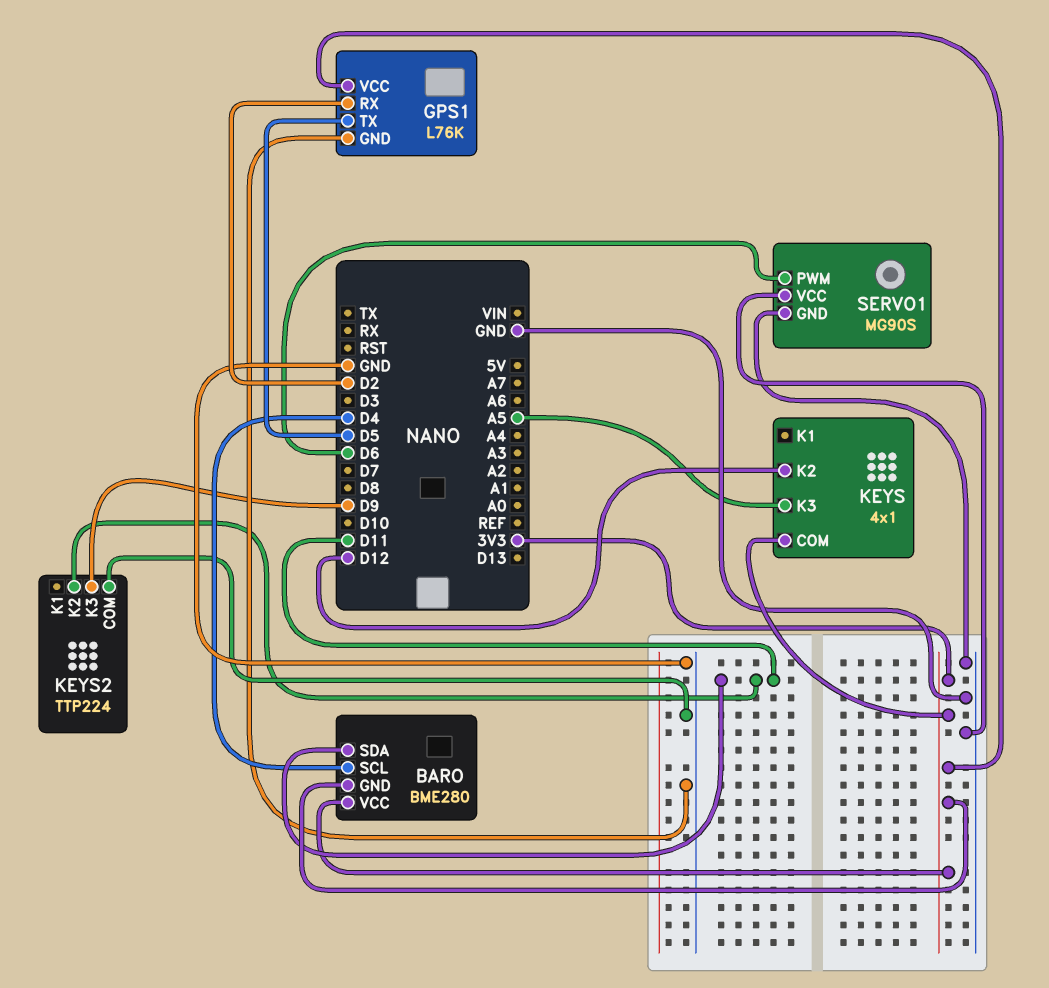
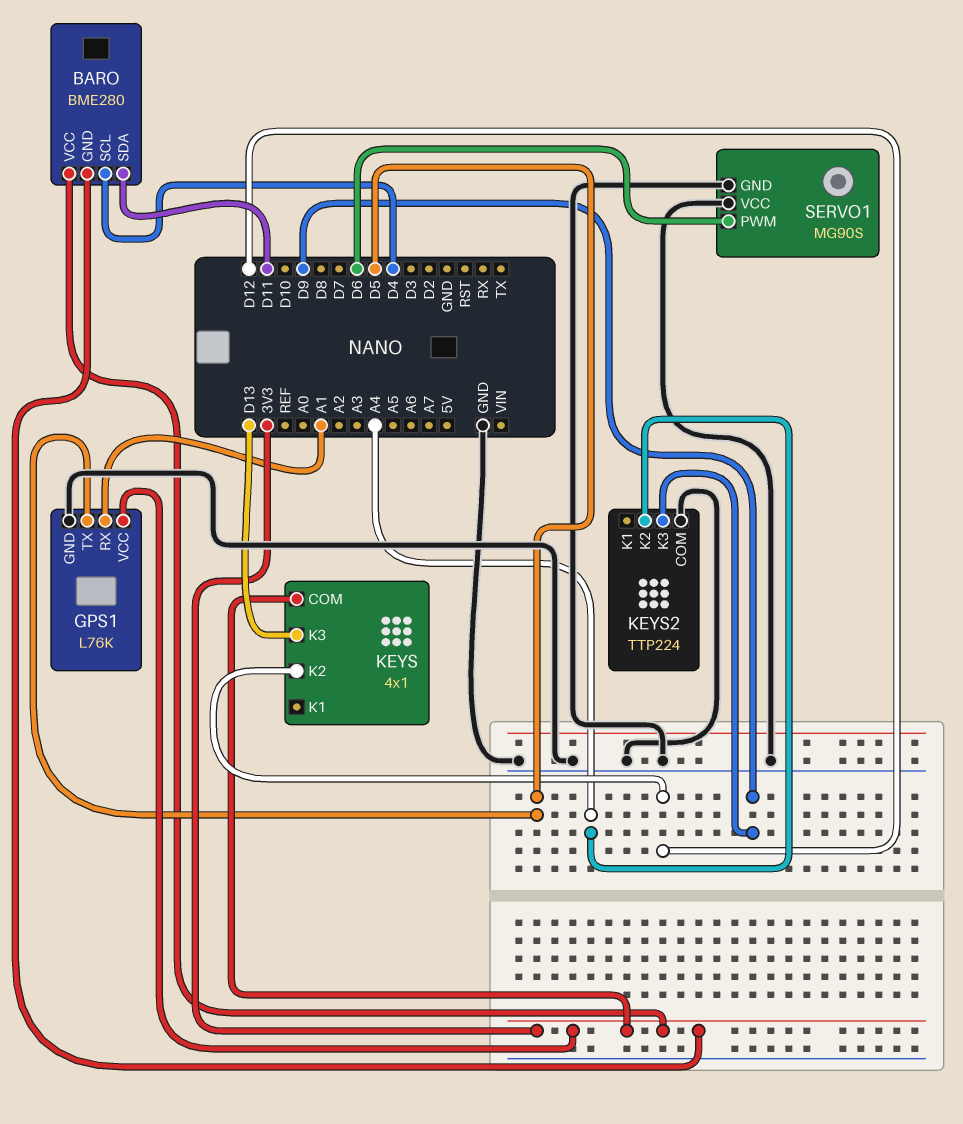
GPS1 pin RX: D2 -> A1
KEYS pin K3: A5 -> D13
KEYS2 pin K2: D11 -> A4

